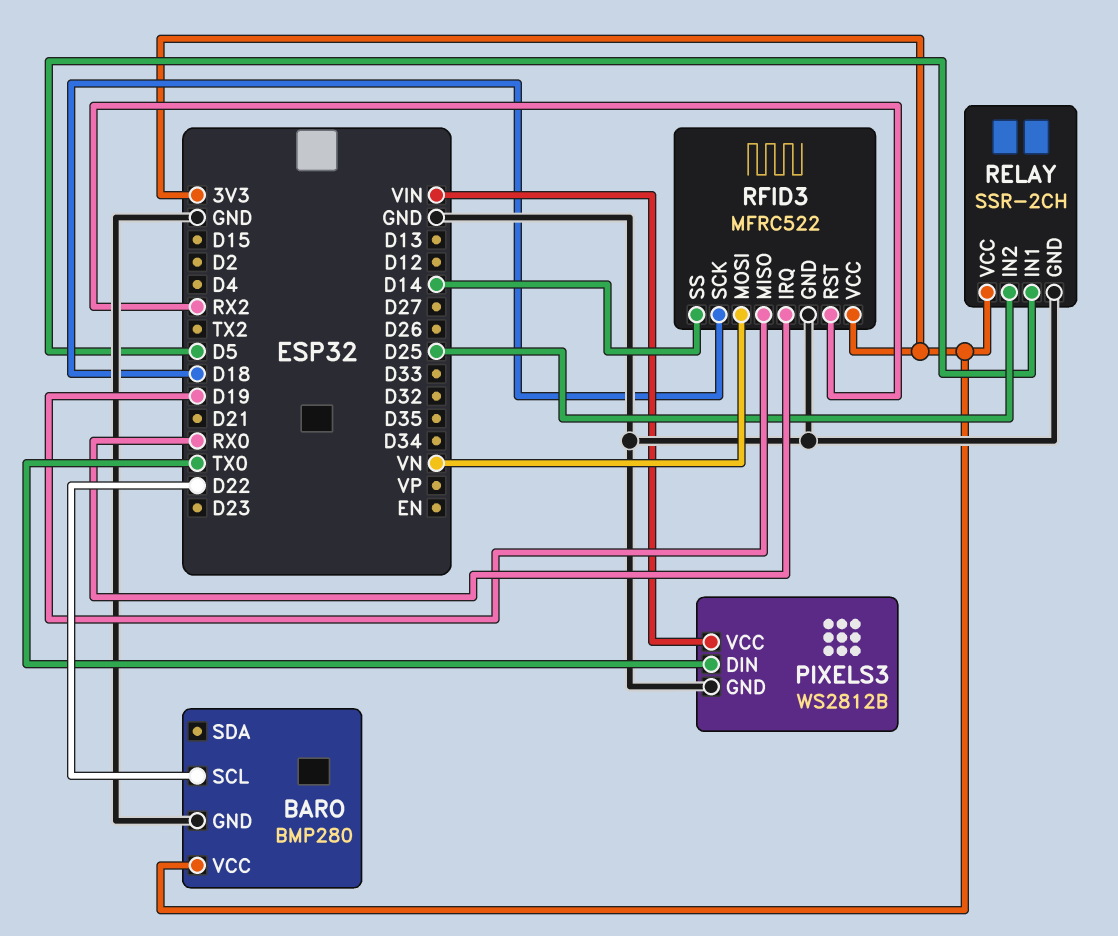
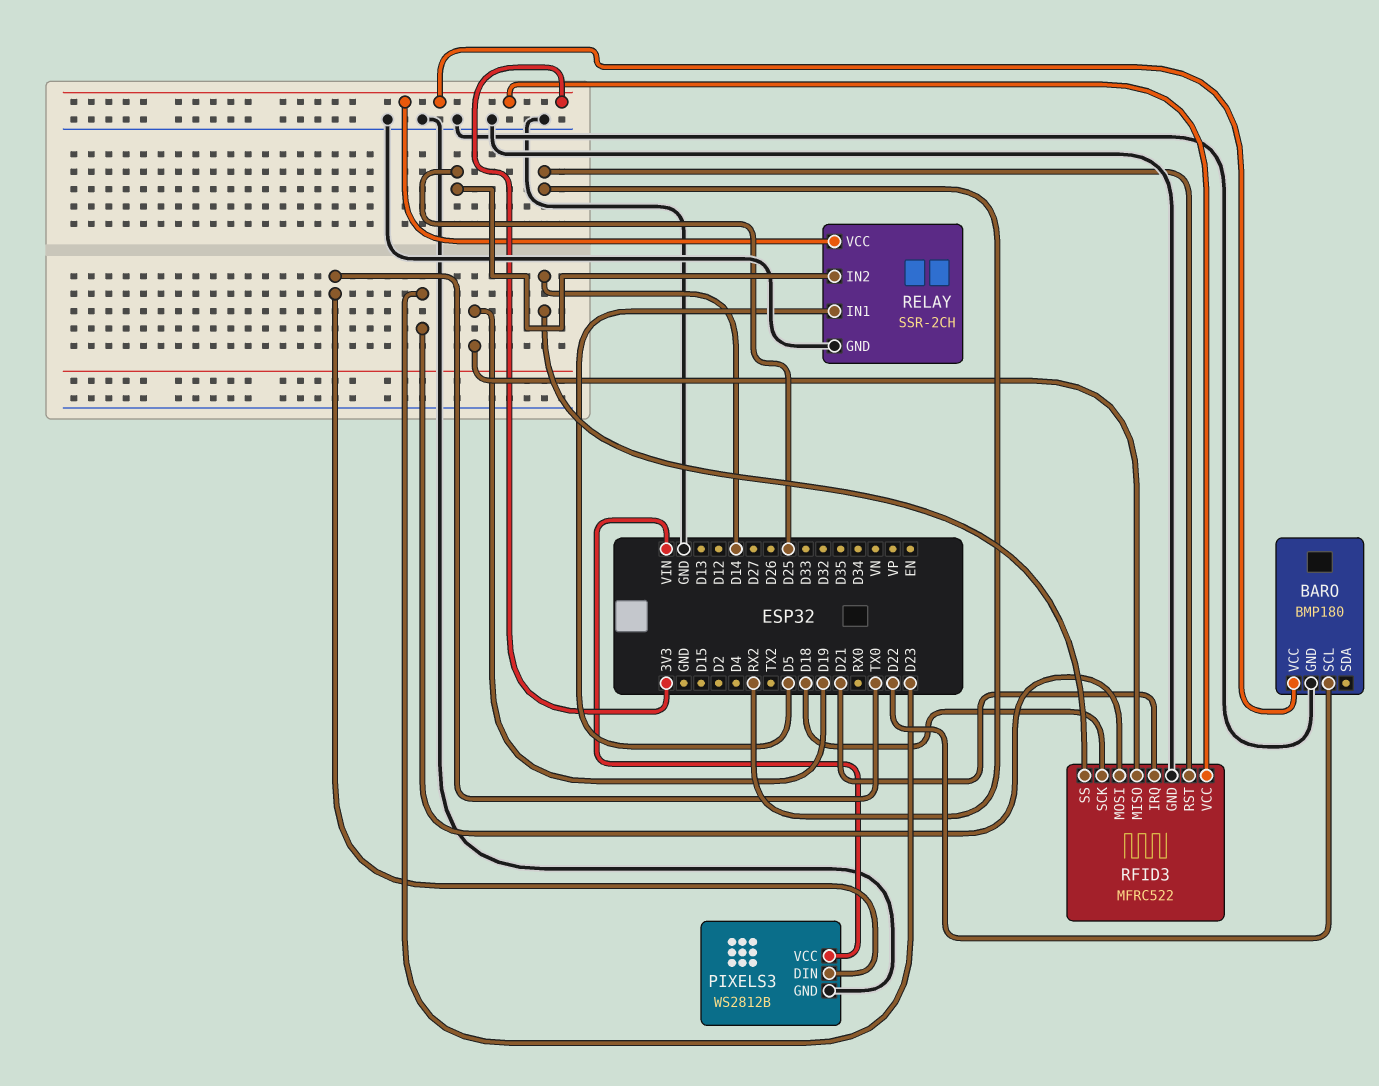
BARO: BMP280 -> BMP180
RFID3 pin IRQ: RX0 -> D21
RFID3 pin MOSI: VN -> D23

